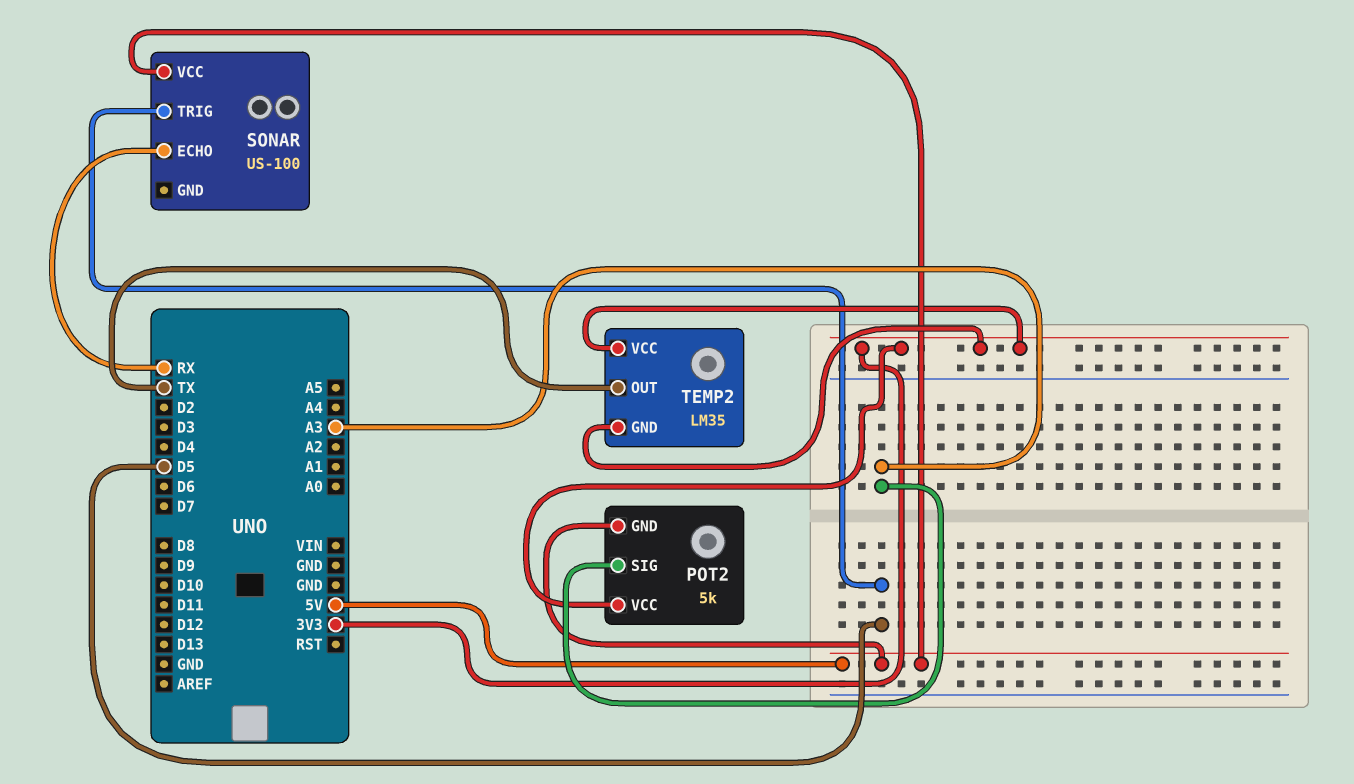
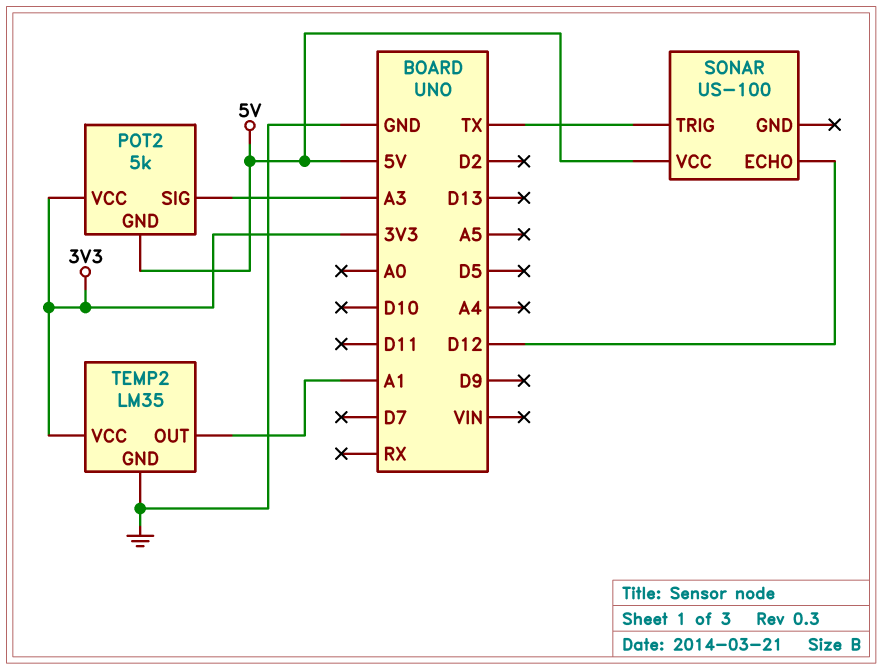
SONAR pin ECHO: RX -> D12
SONAR pin TRIG: D5 -> TX
TEMP2 pin GND: 3V3 -> GND
TEMP2 pin OUT: TX -> A1

